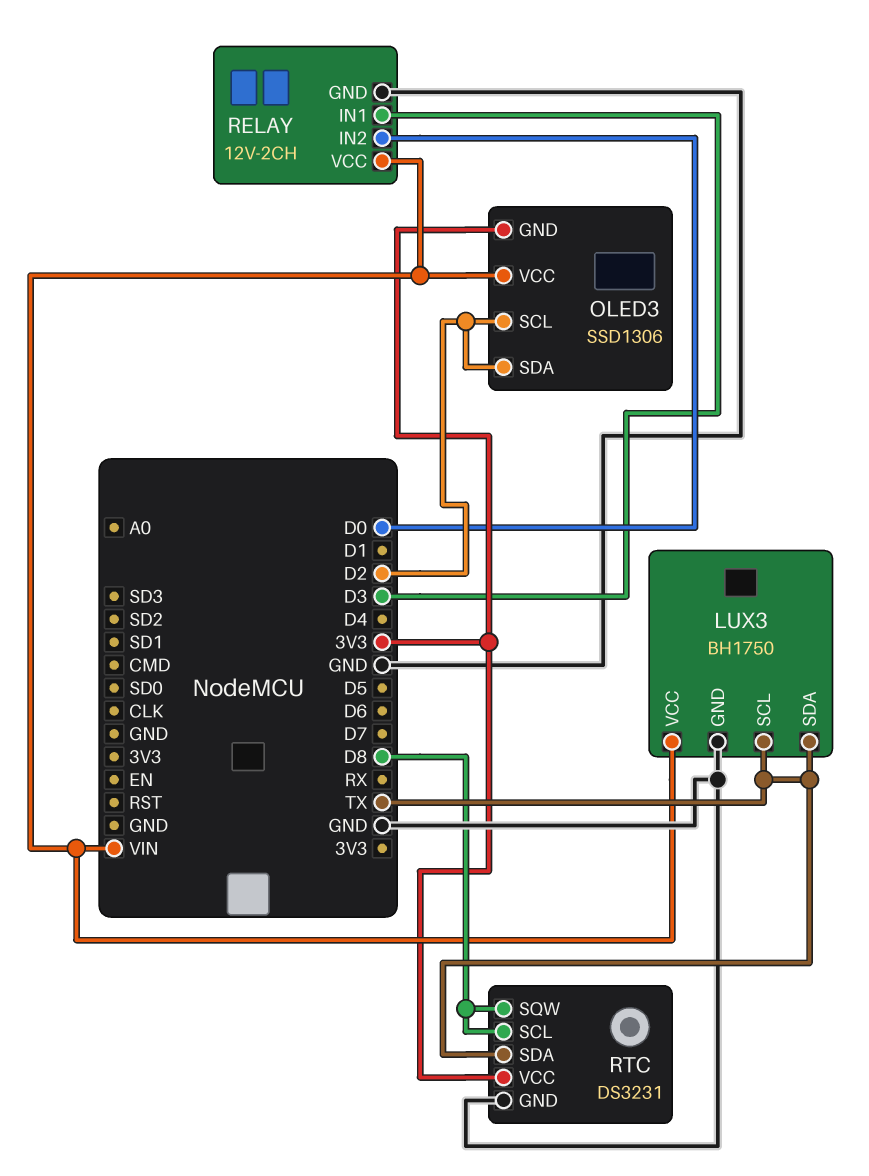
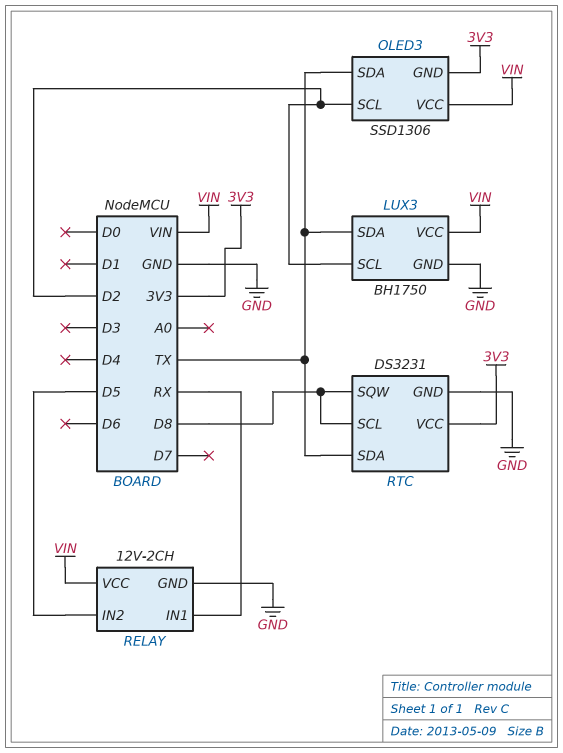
LUX3 pin SCL: TX -> D2
OLED3 pin SDA: D2 -> TX
RELAY pin IN1: D3 -> RX
RELAY pin IN2: D0 -> D5

